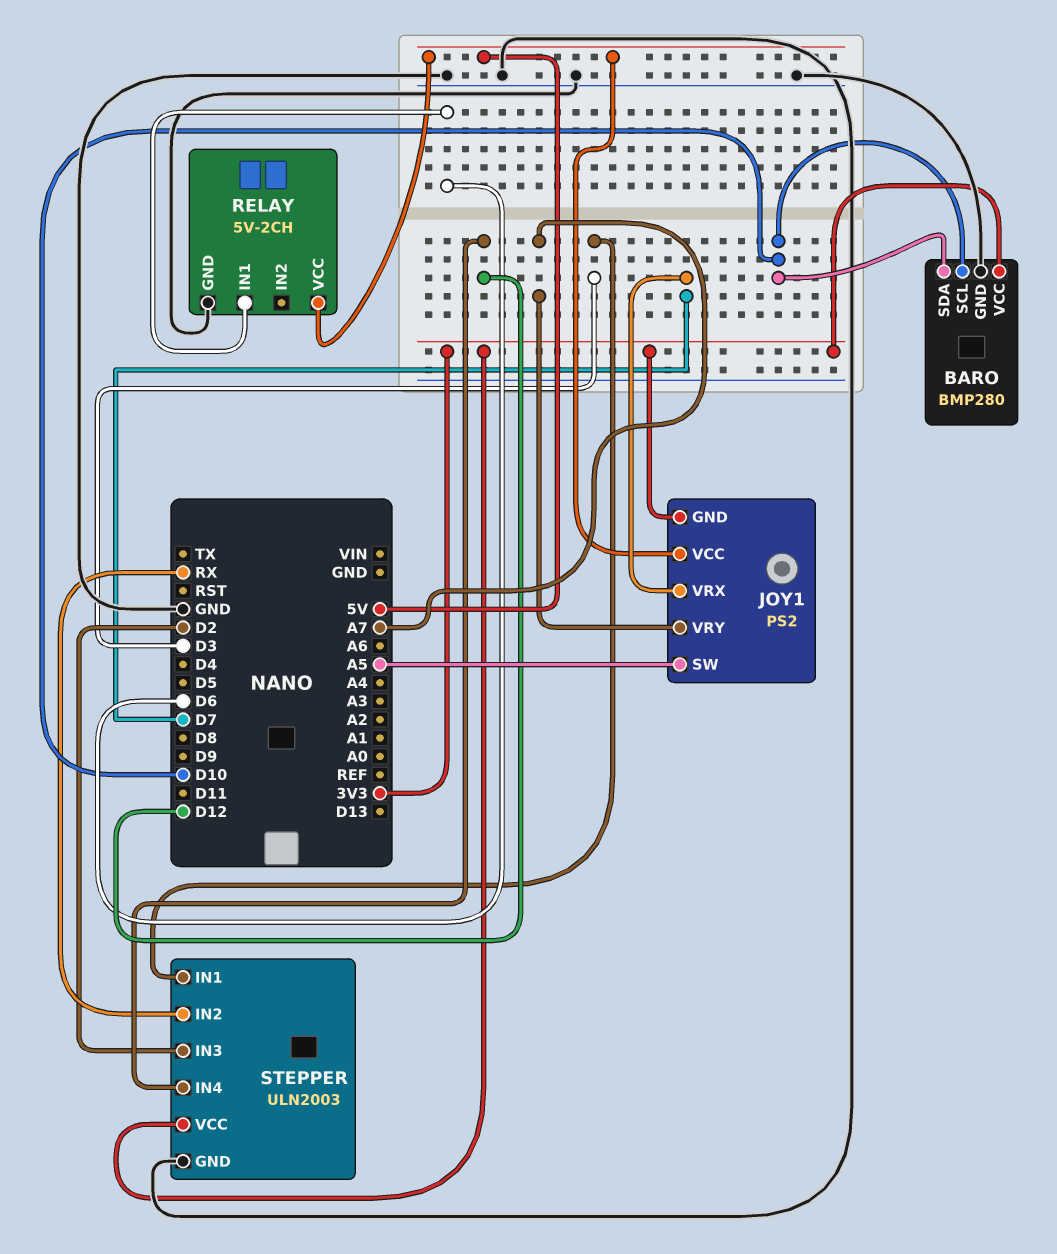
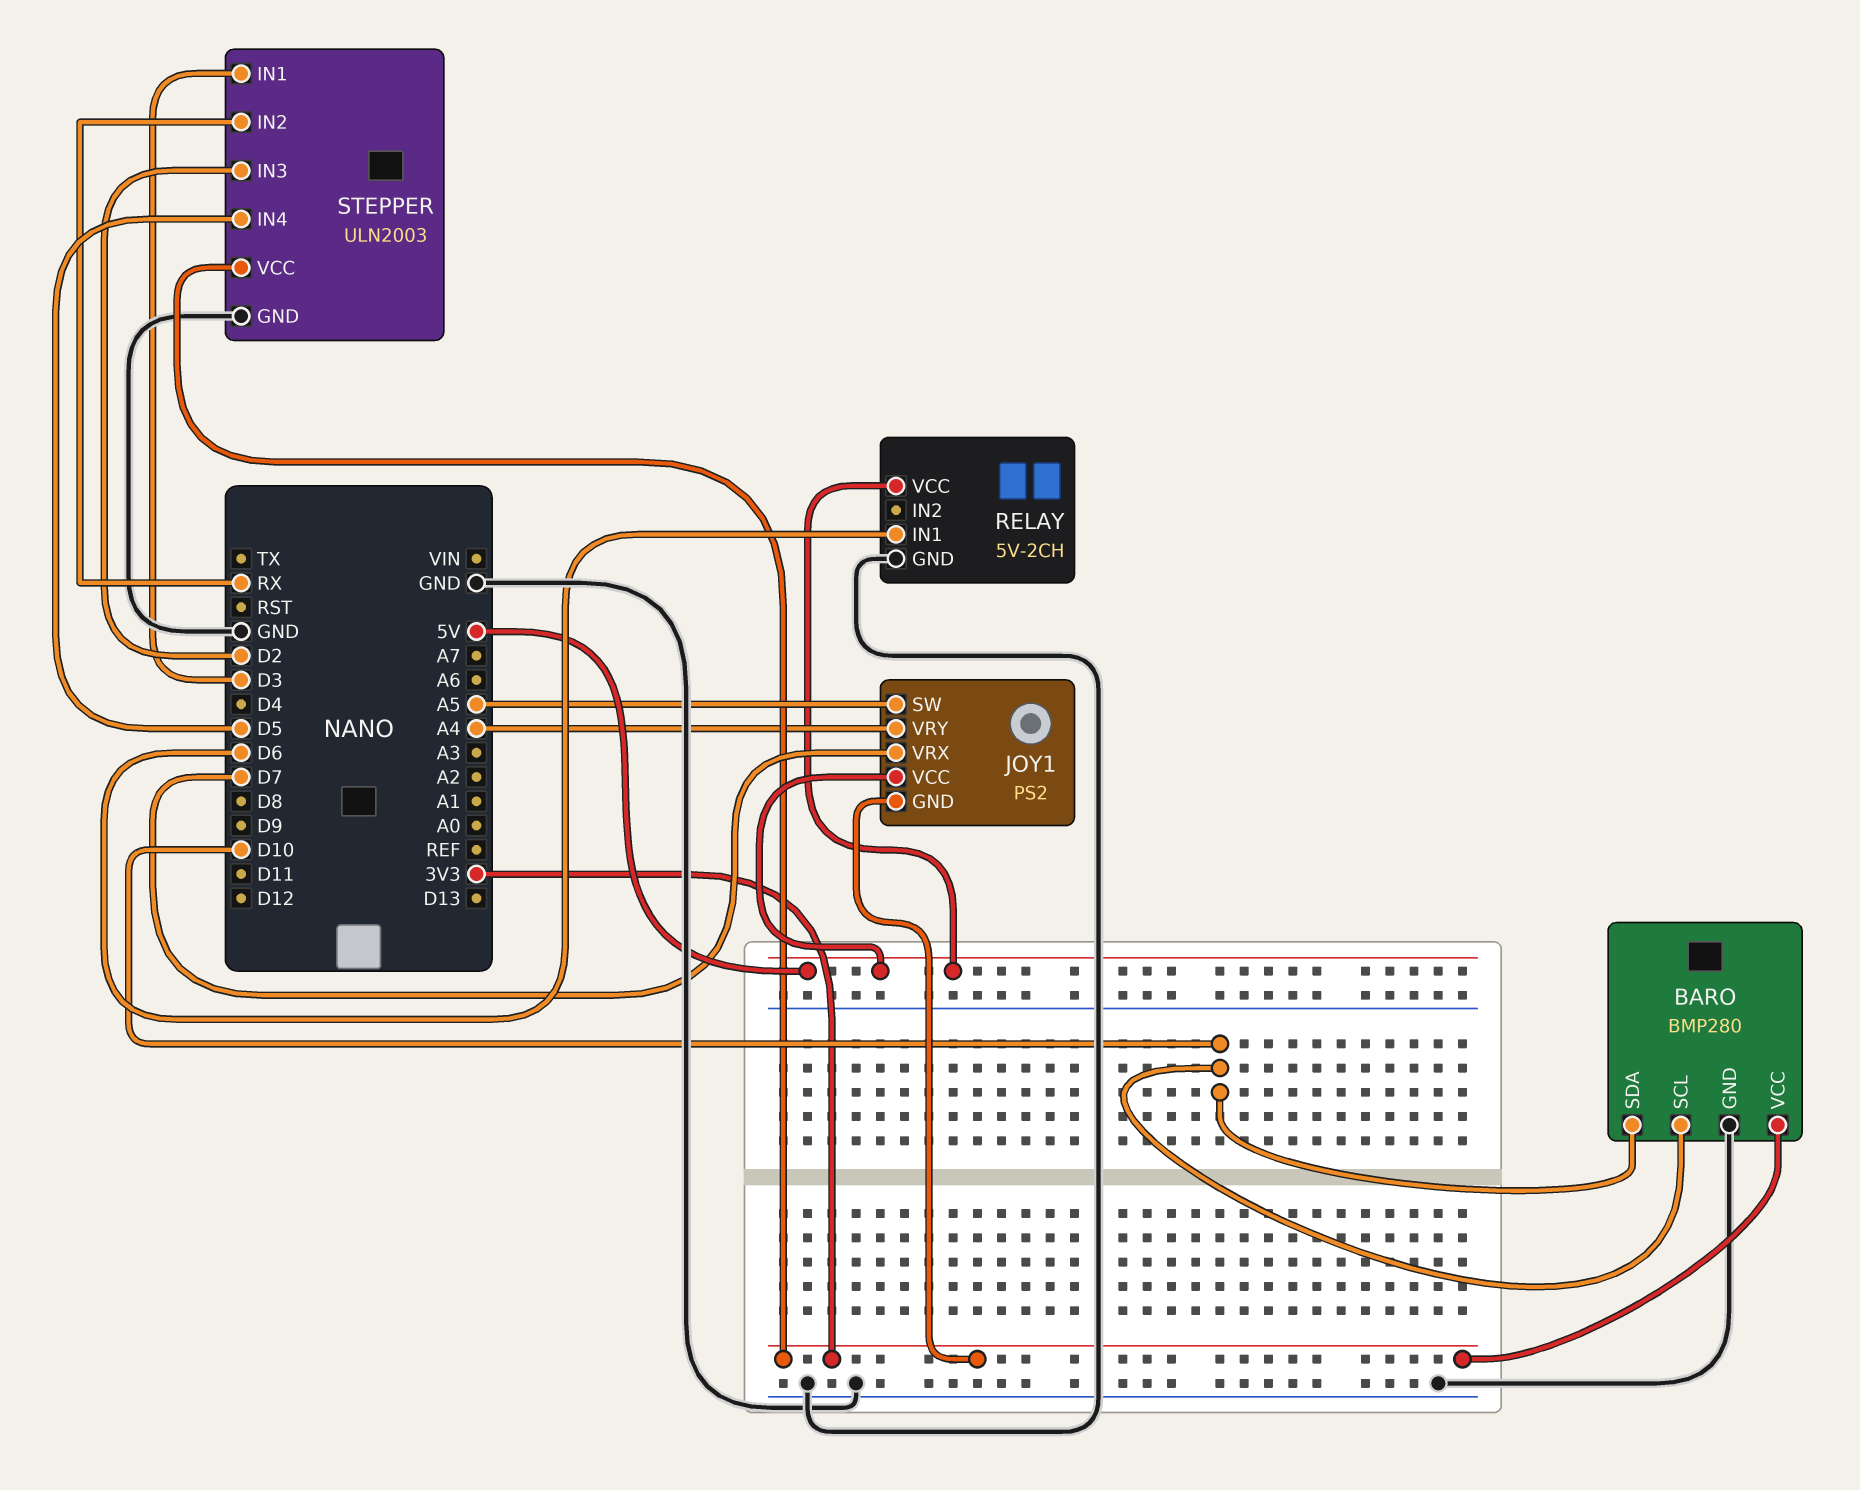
JOY1 pin VRY: A7 -> A4
STEPPER pin IN4: D12 -> D5

